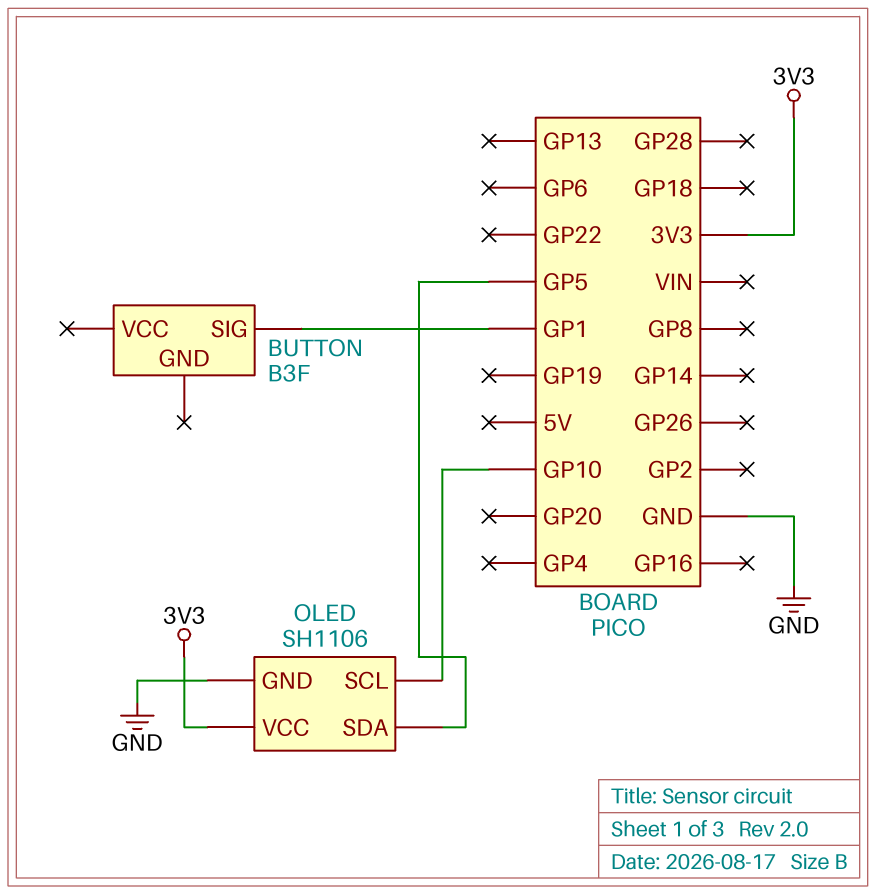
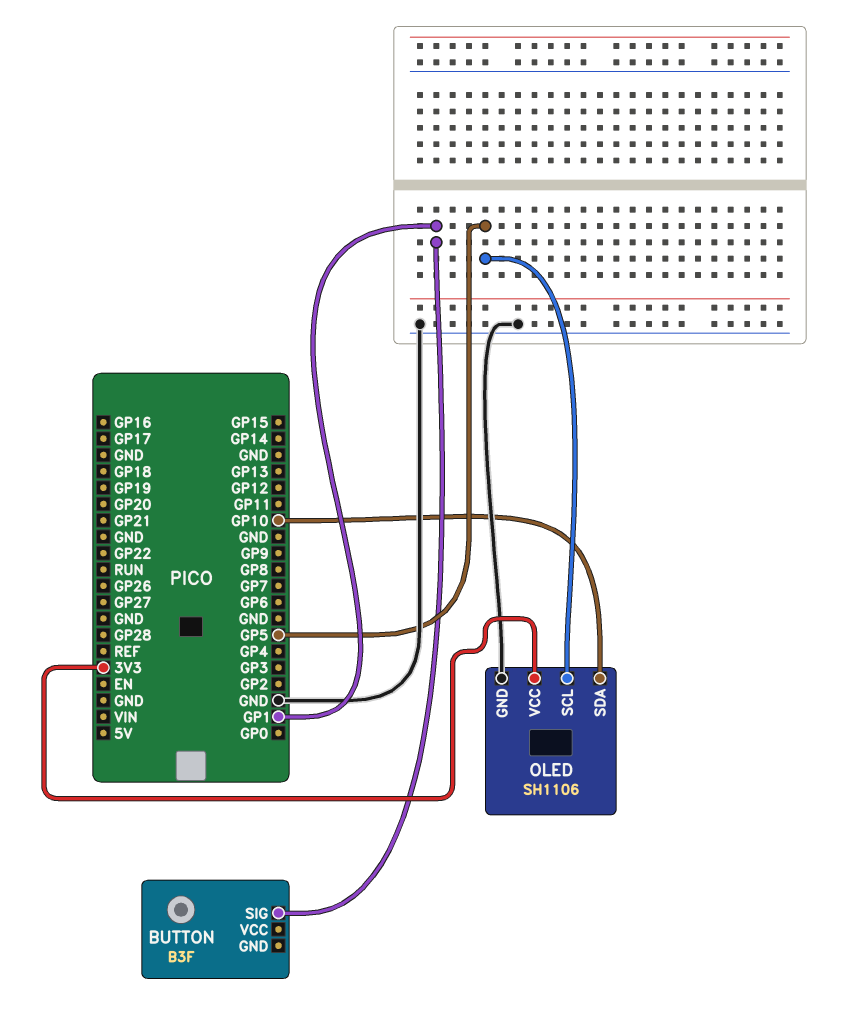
OLED pin SCL: GP10 -> GP5
OLED pin SDA: GP5 -> GP10

